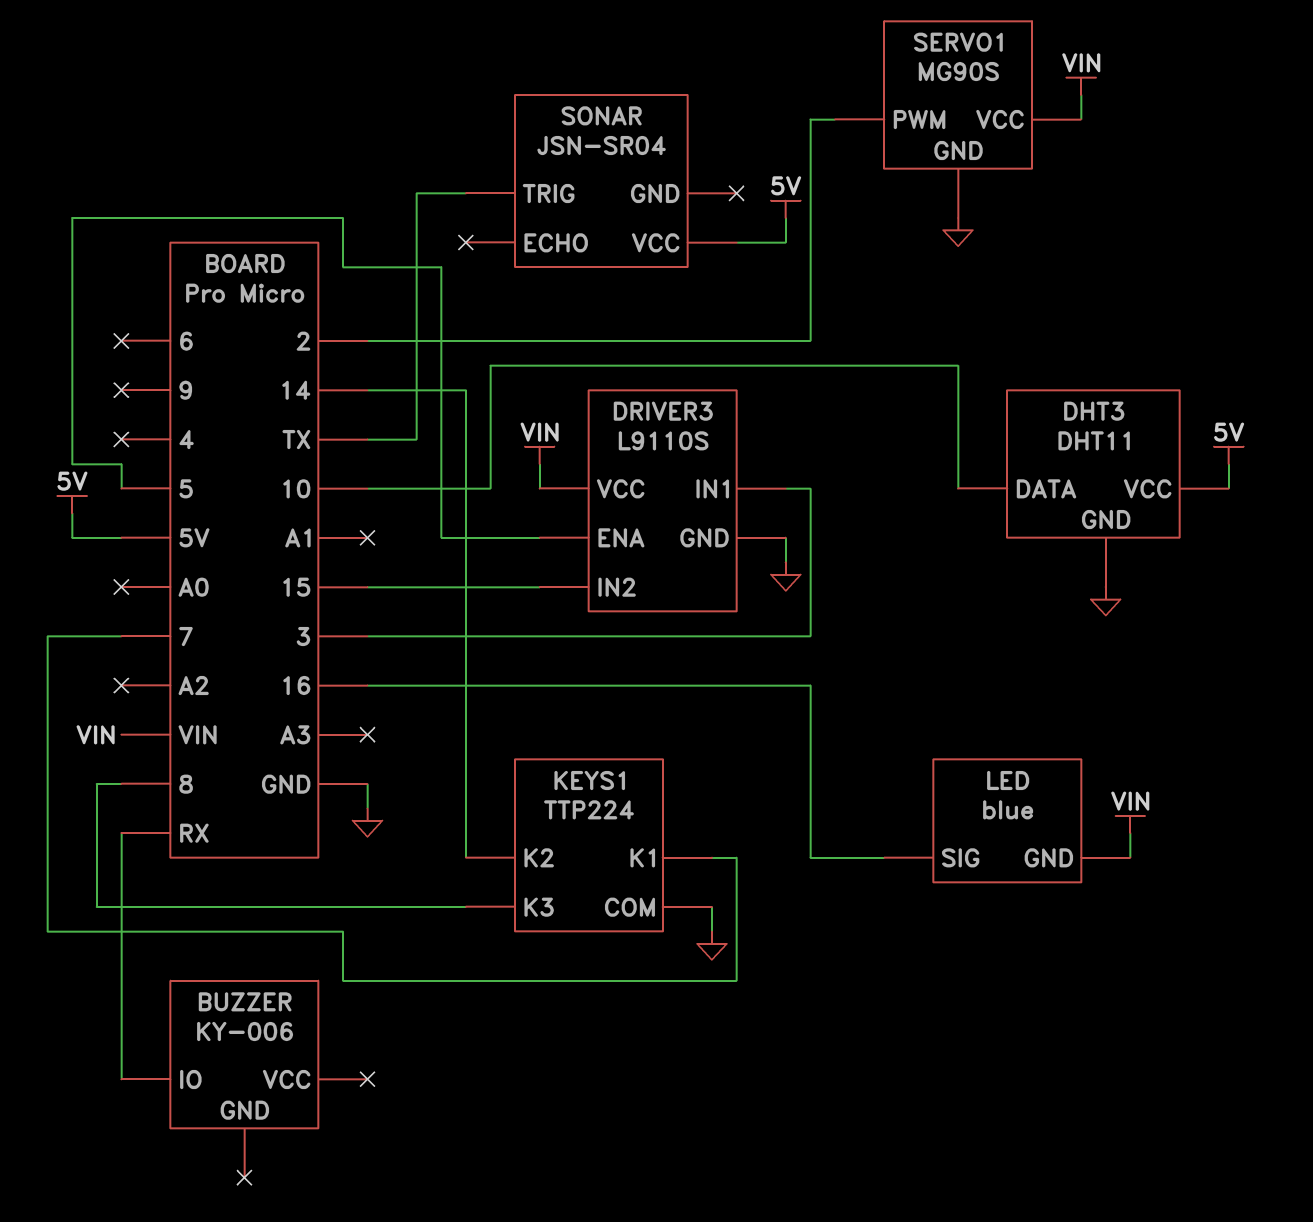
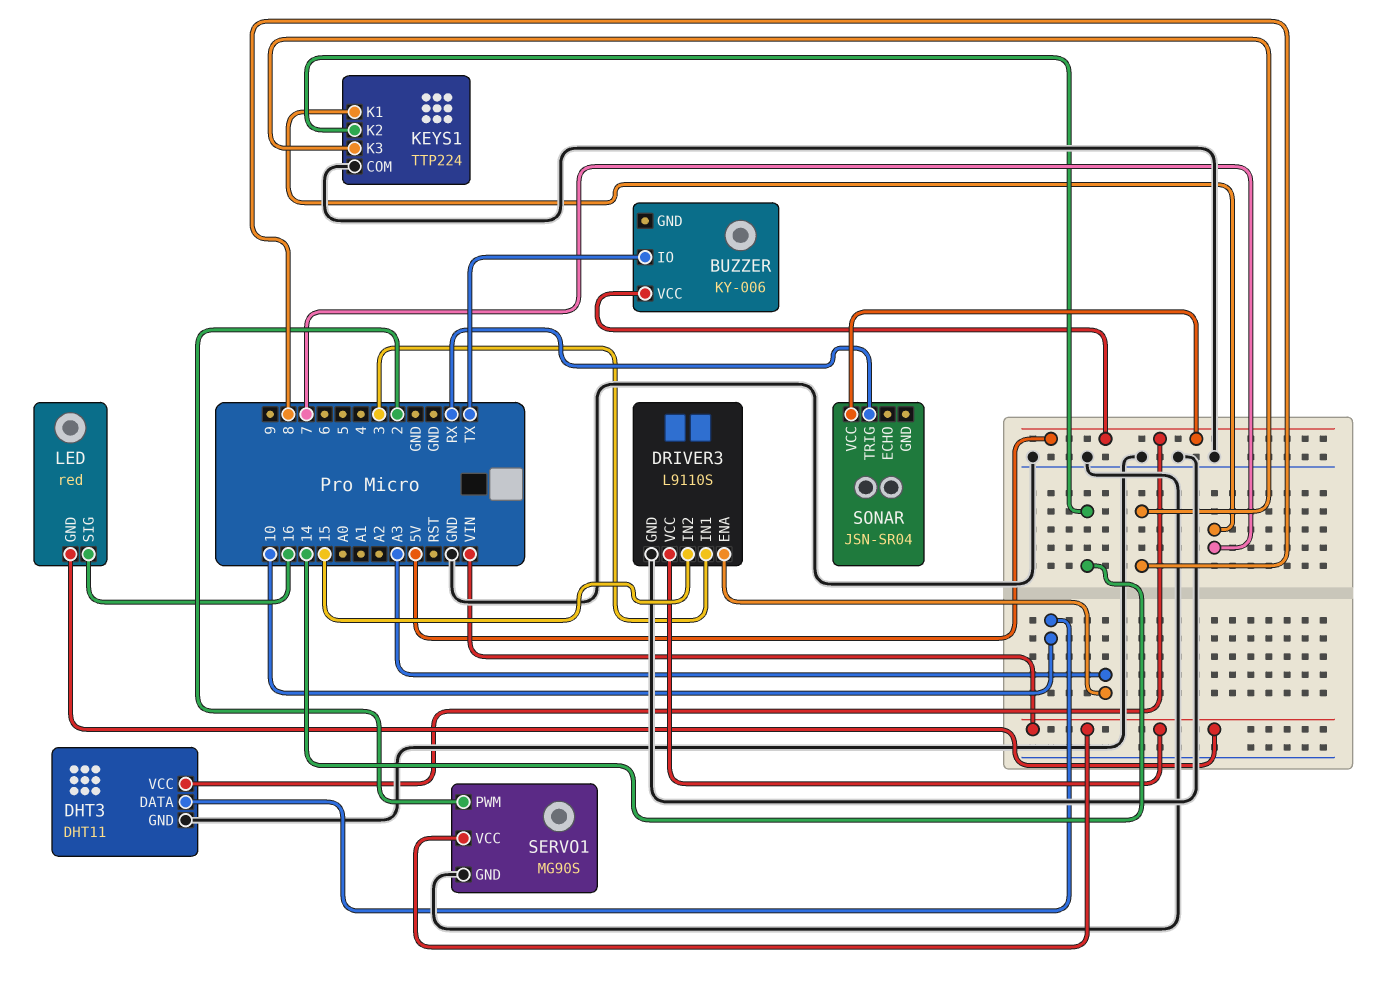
BUZZER pin IO: RX -> TX
BUZZER pin VCC: none -> 5V
DRIVER3 pin ENA: 5 -> A3
LED: blue -> red
SONAR pin TRIG: TX -> RX

